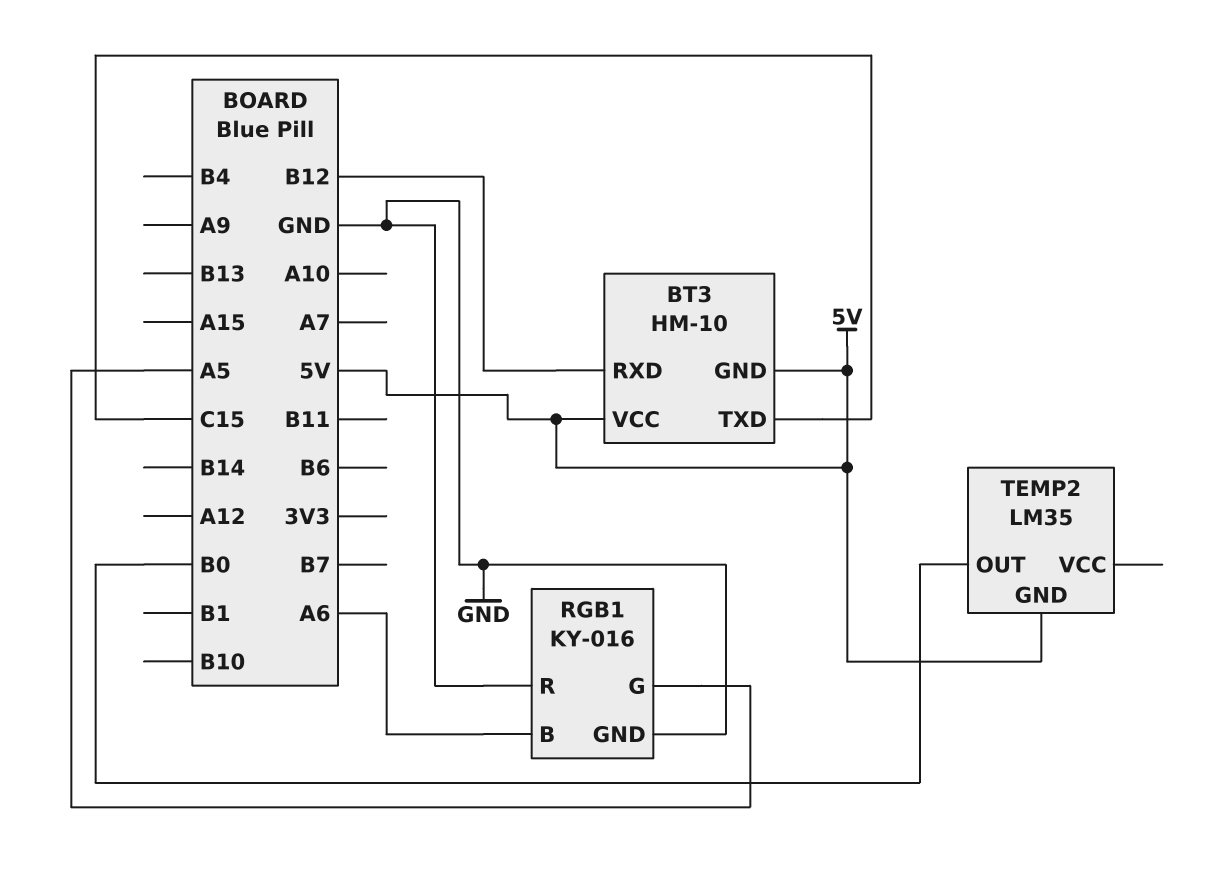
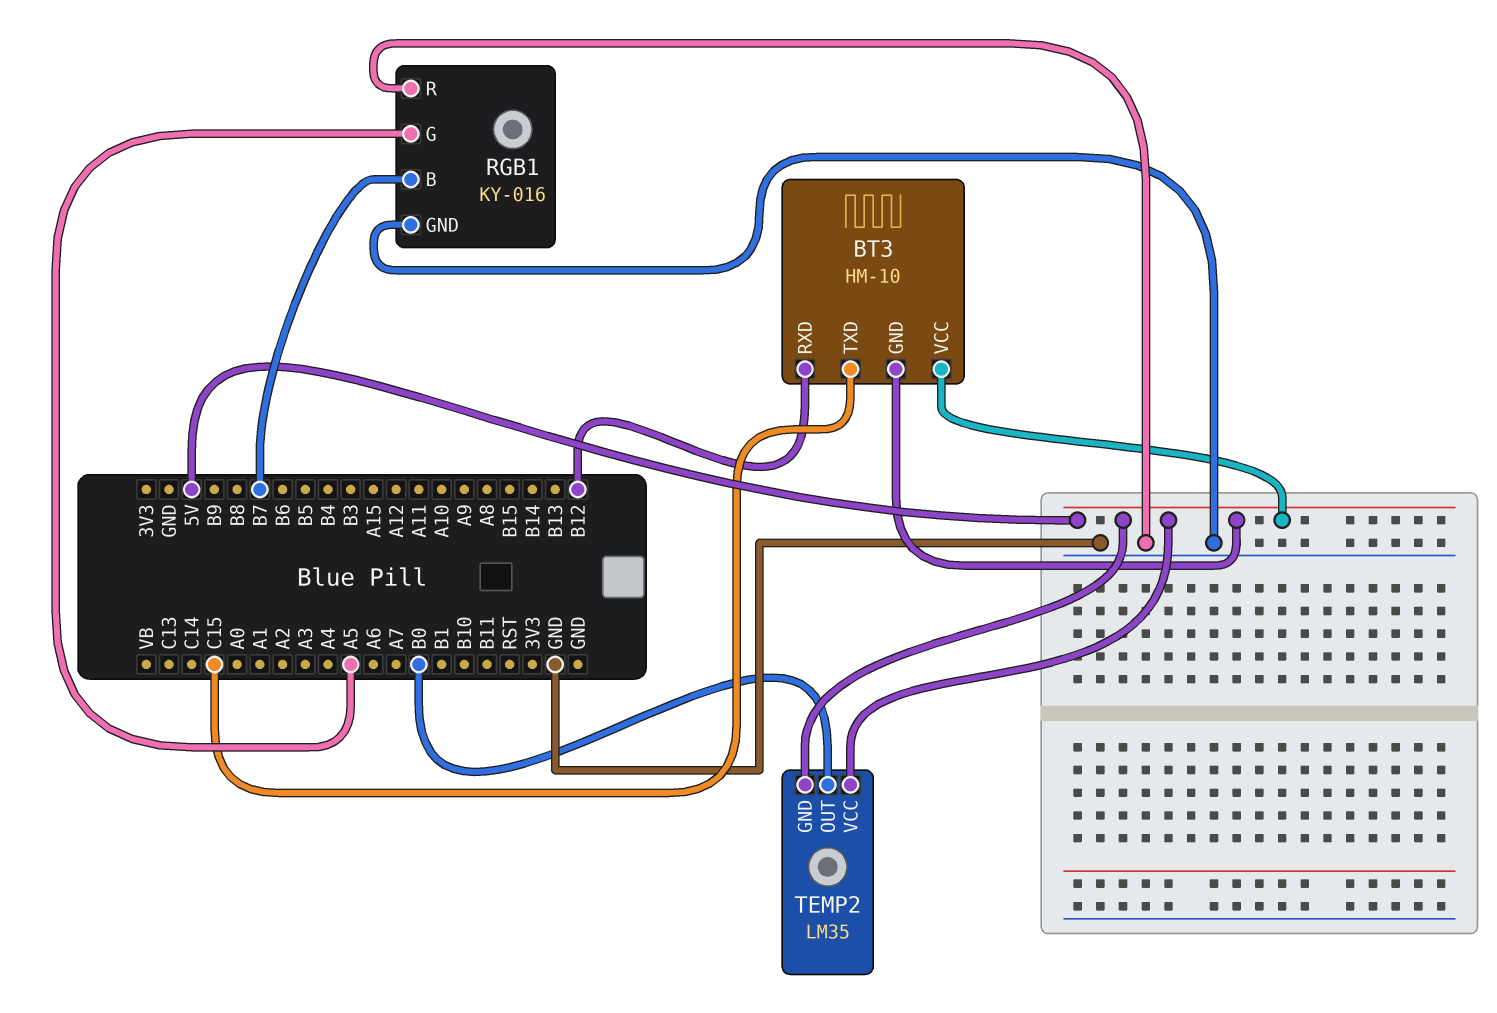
RGB1 pin B: A6 -> B7
TEMP2 pin VCC: none -> 5V

